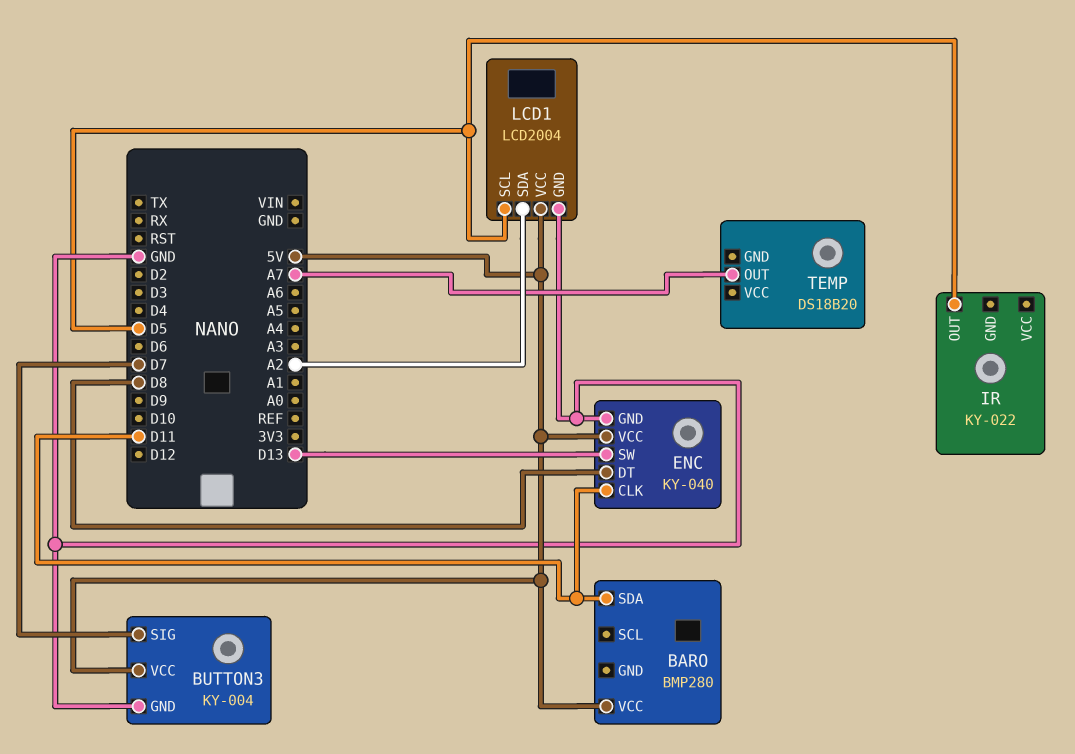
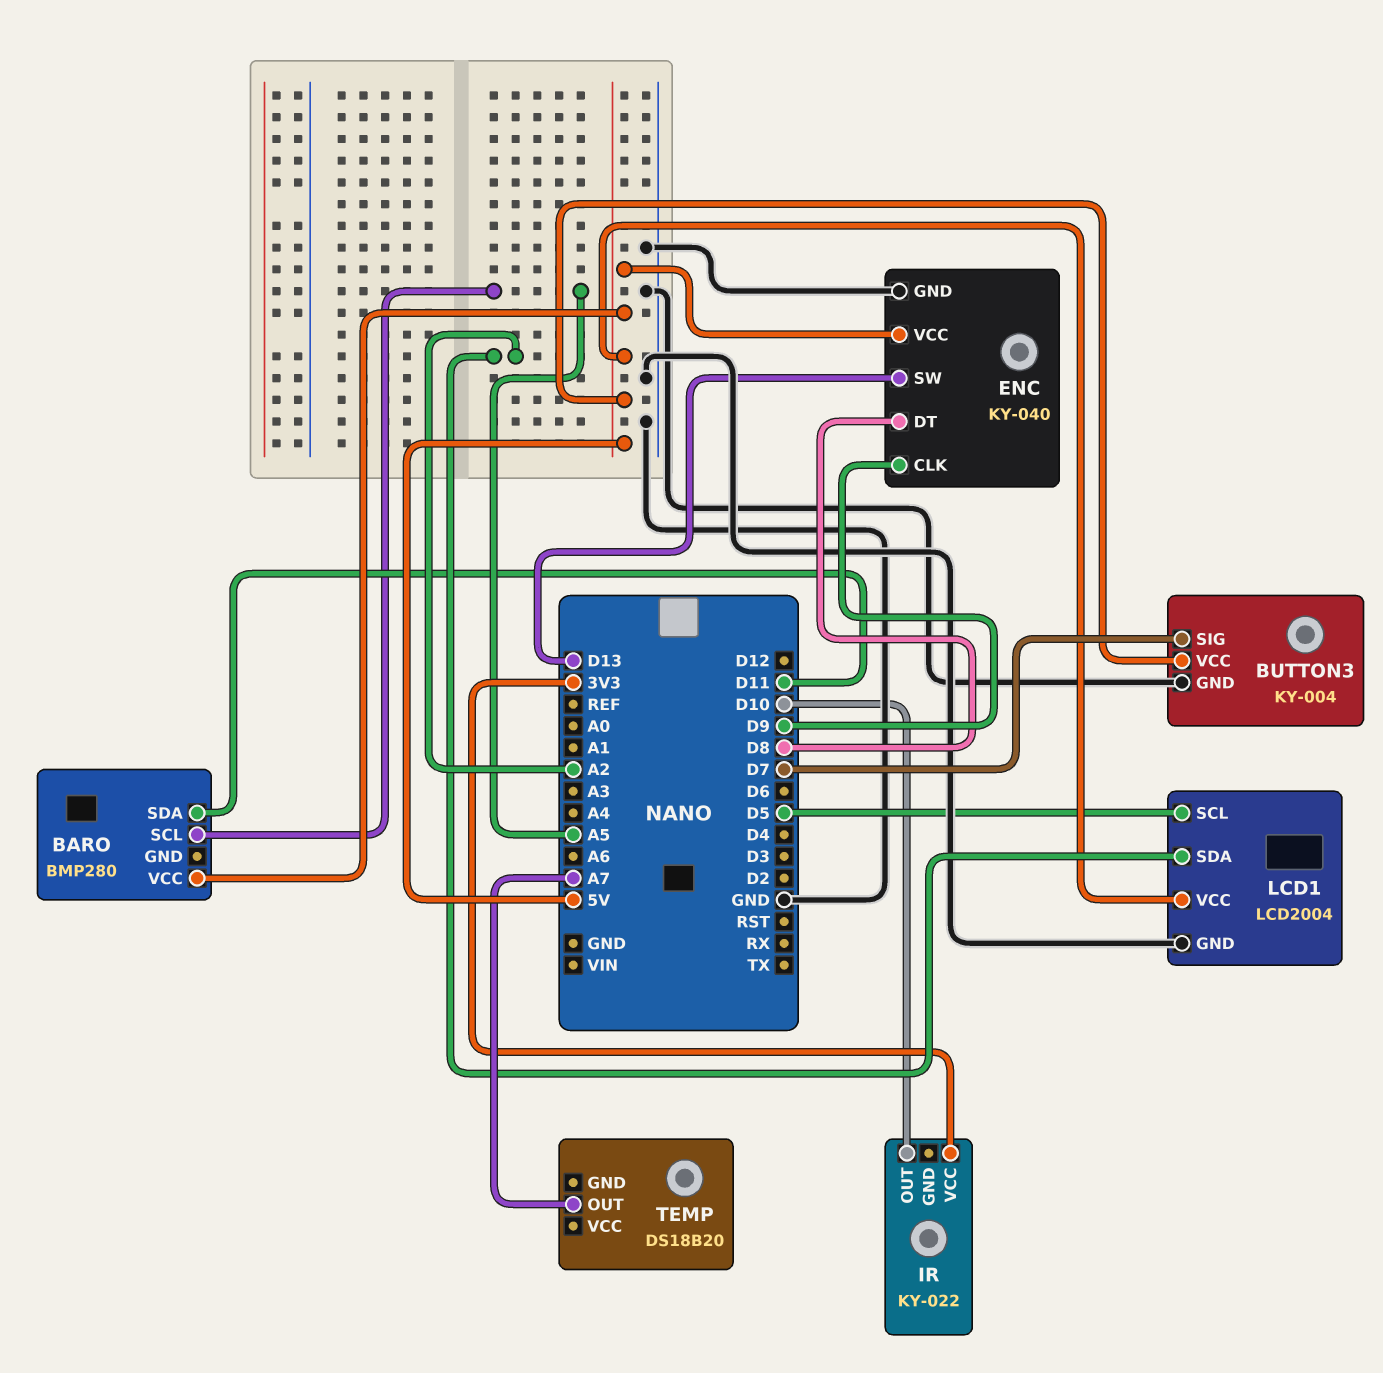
BARO pin SCL: none -> A5
ENC pin CLK: D11 -> D9
IR pin OUT: D5 -> D10
IR pin VCC: none -> 3V3

